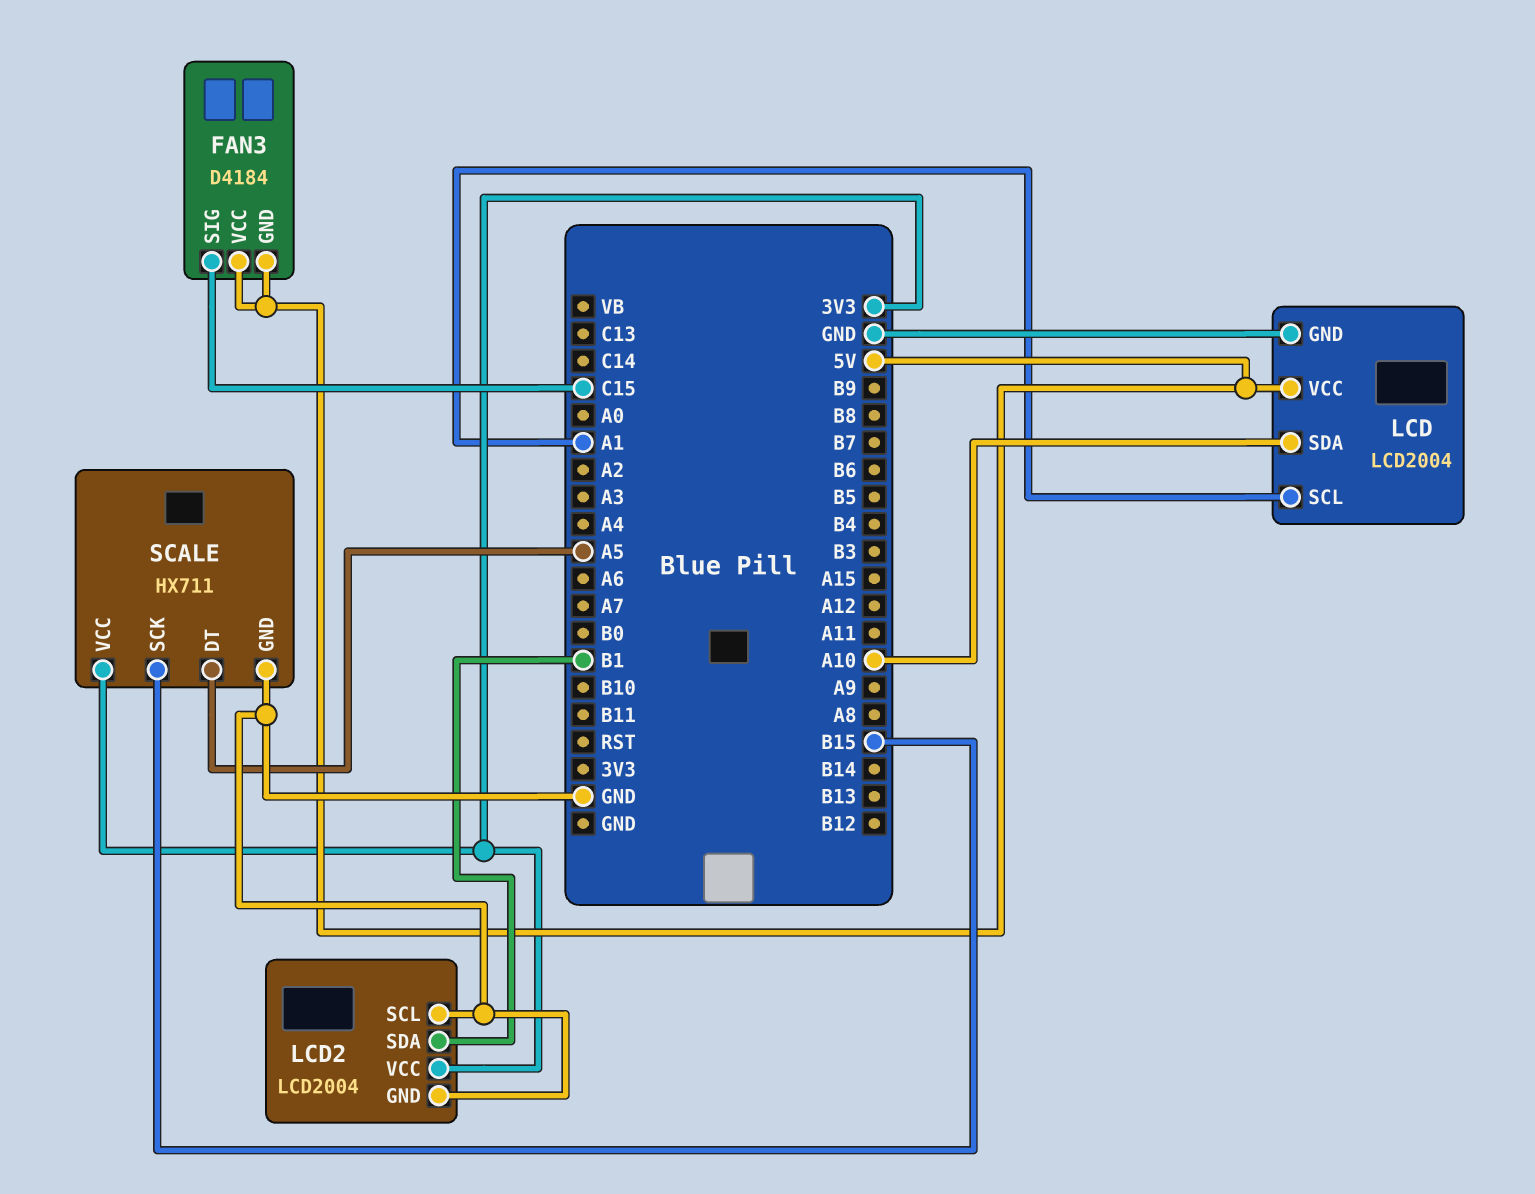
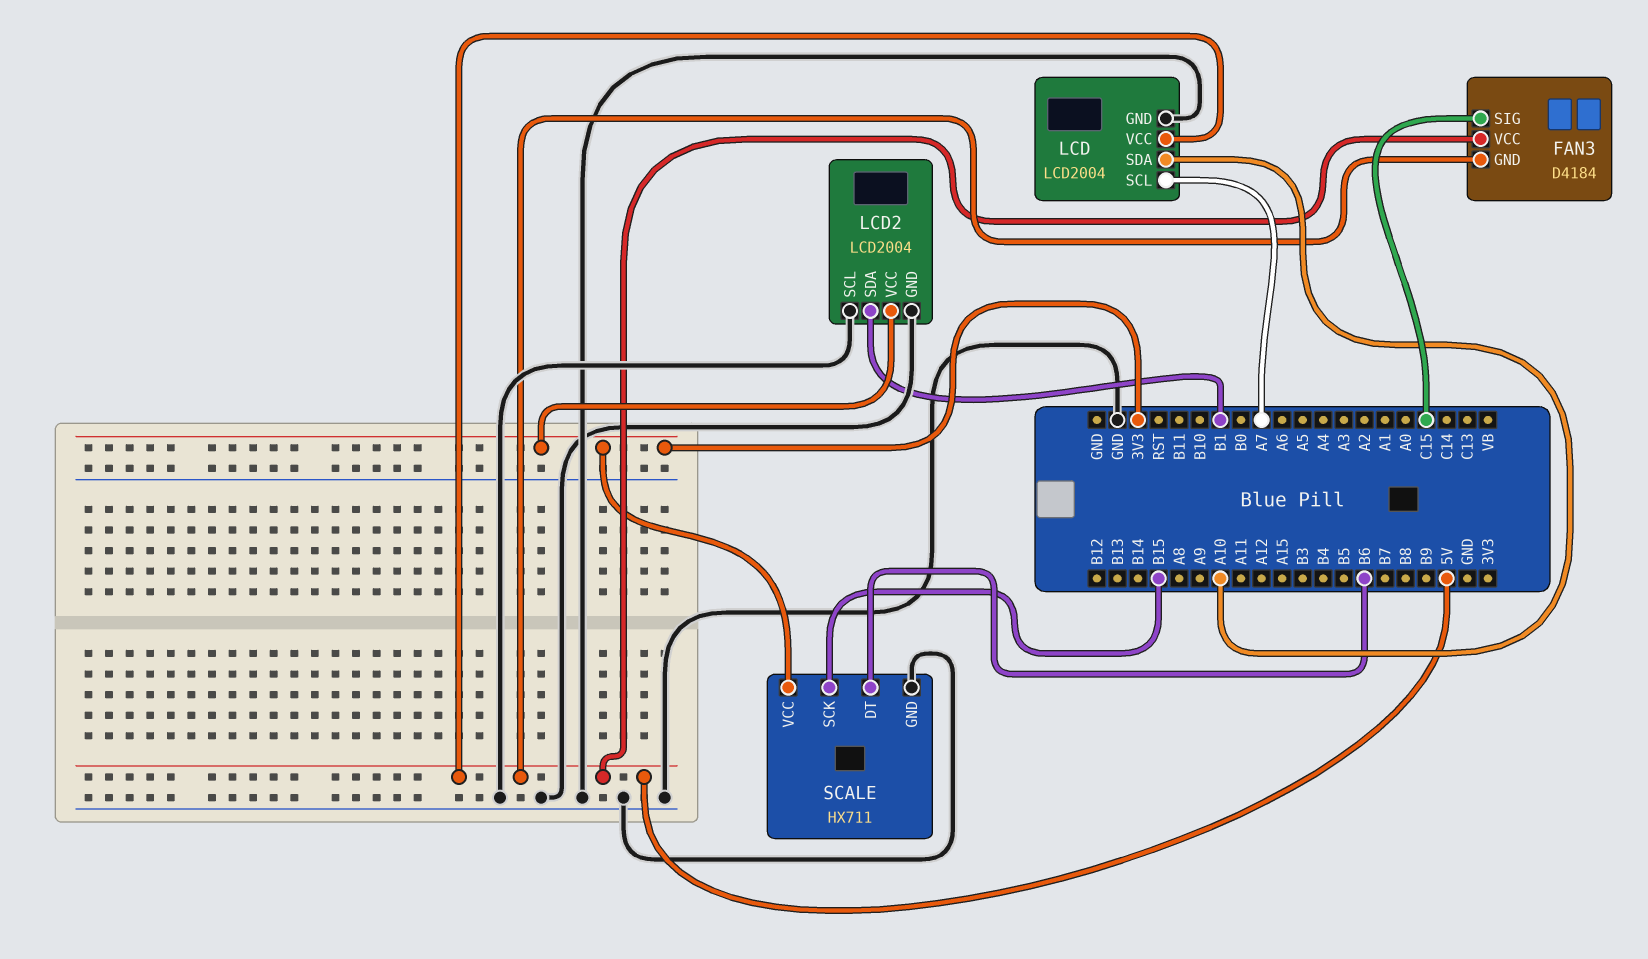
LCD pin SCL: A1 -> A7
SCALE pin DT: A5 -> B6

